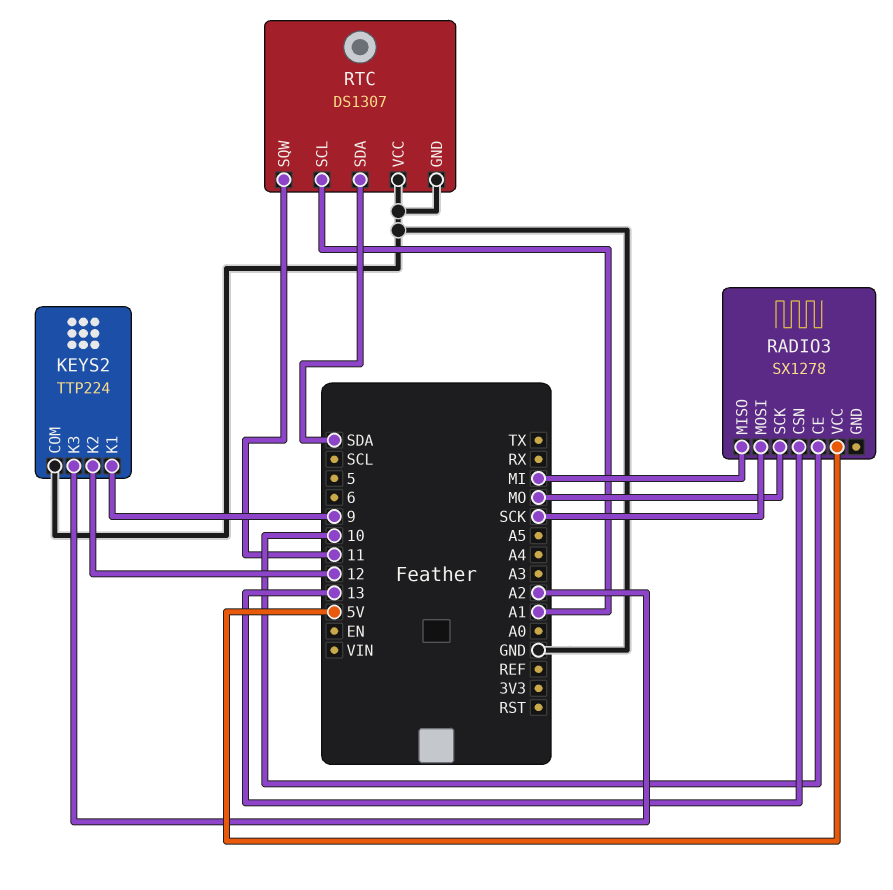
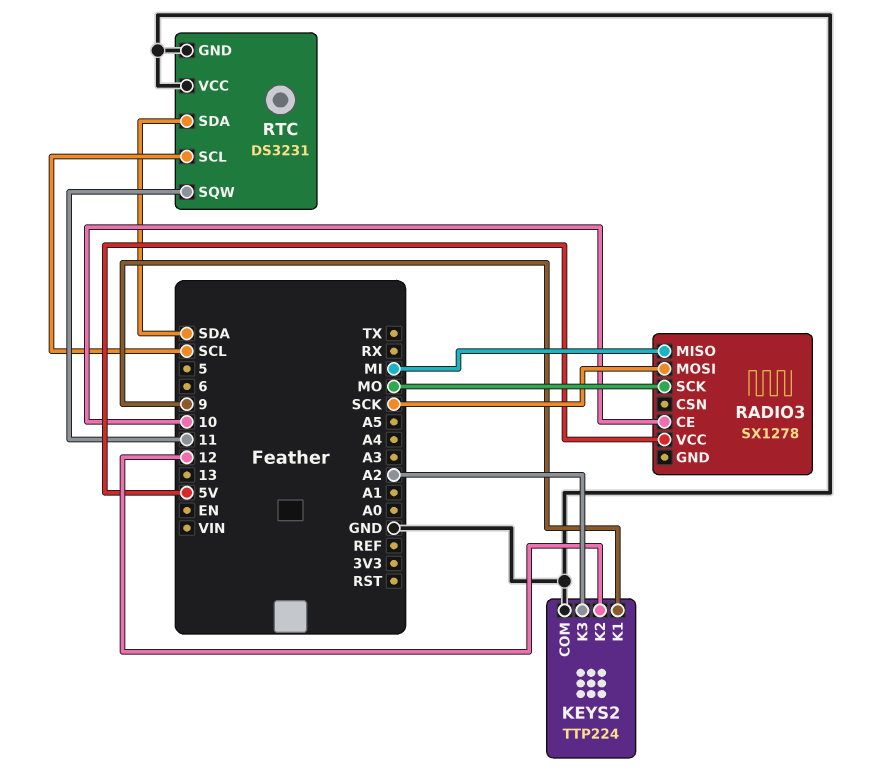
RADIO3 pin CSN: 13 -> none
RTC: DS1307 -> DS3231
RTC pin SCL: A1 -> SCL

